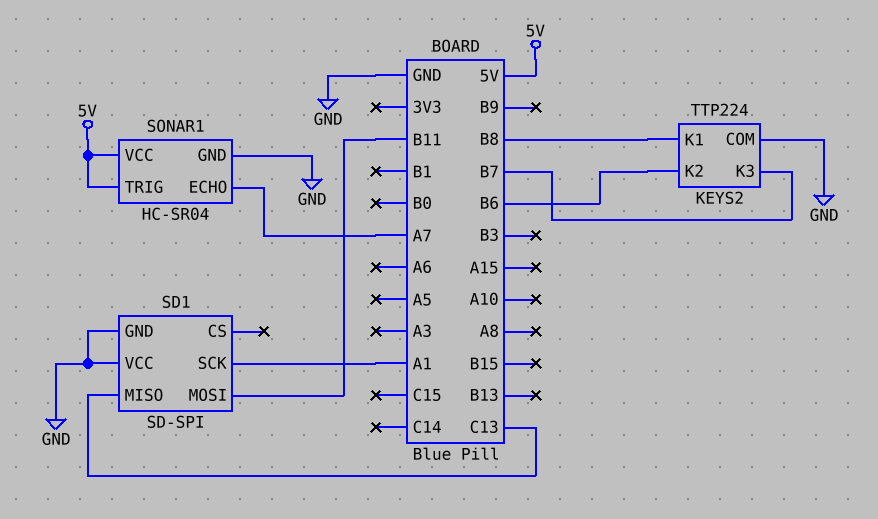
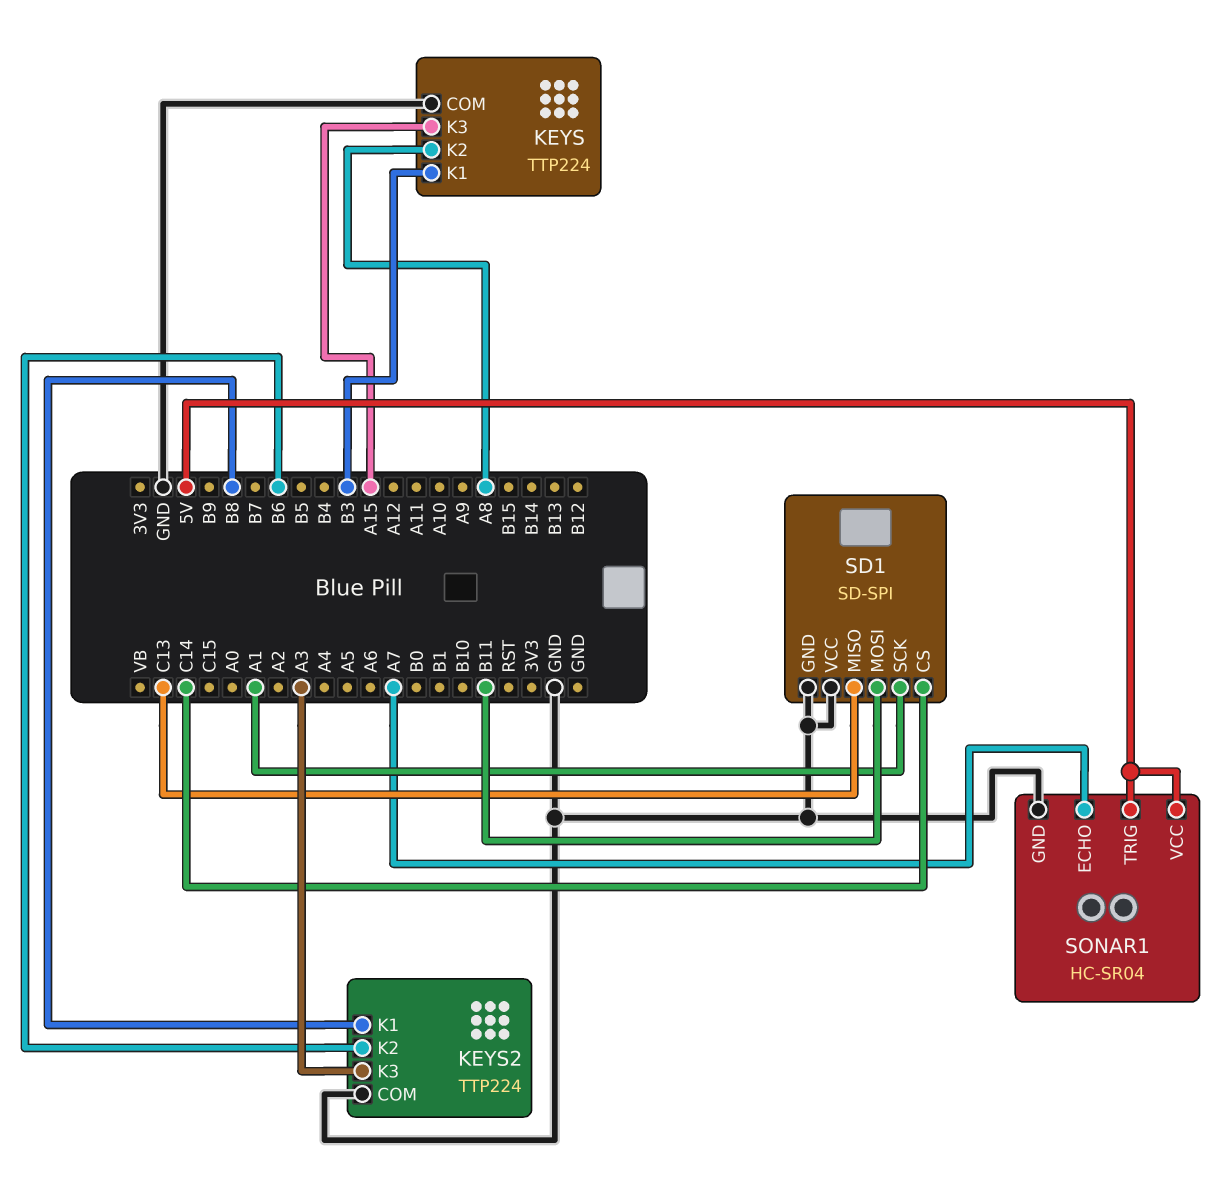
KEYS: none -> TTP224
KEYS pin COM: none -> GND
KEYS pin K1: none -> B3
KEYS pin K2: none -> A8
KEYS pin K3: none -> A15
KEYS2 pin K3: B7 -> A3
SD1 pin CS: none -> C14

